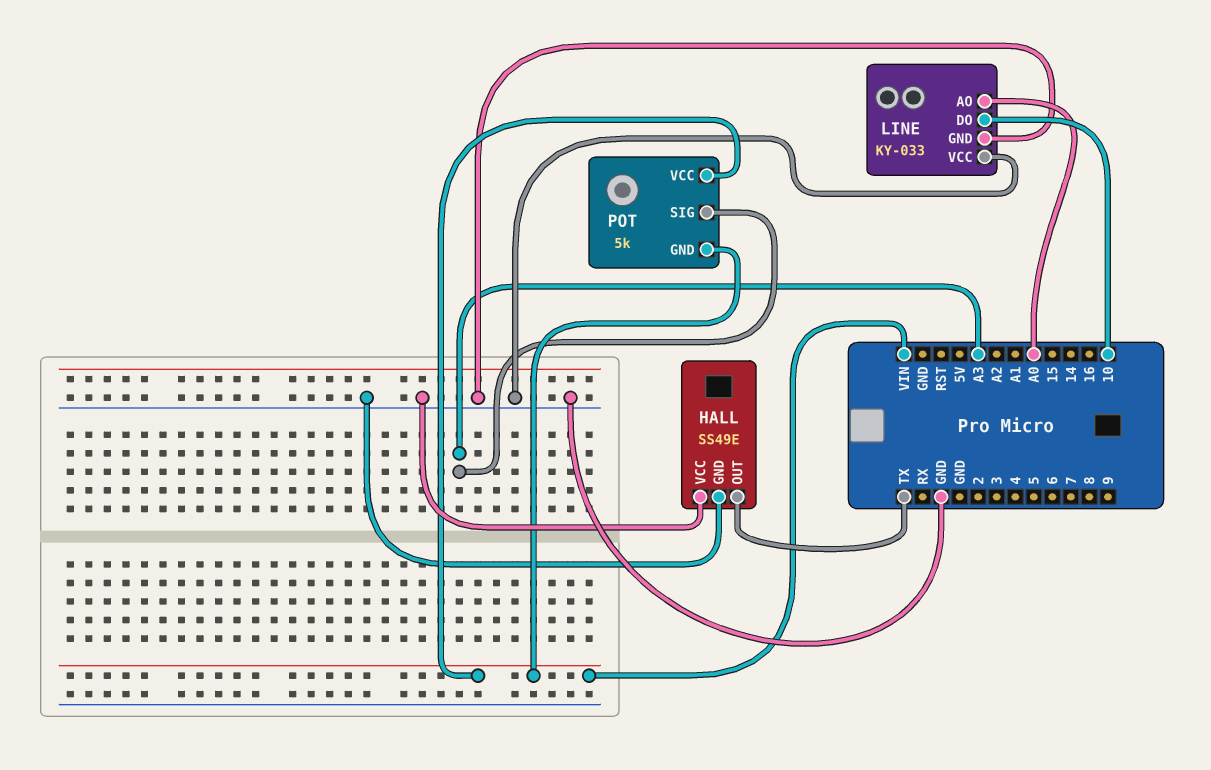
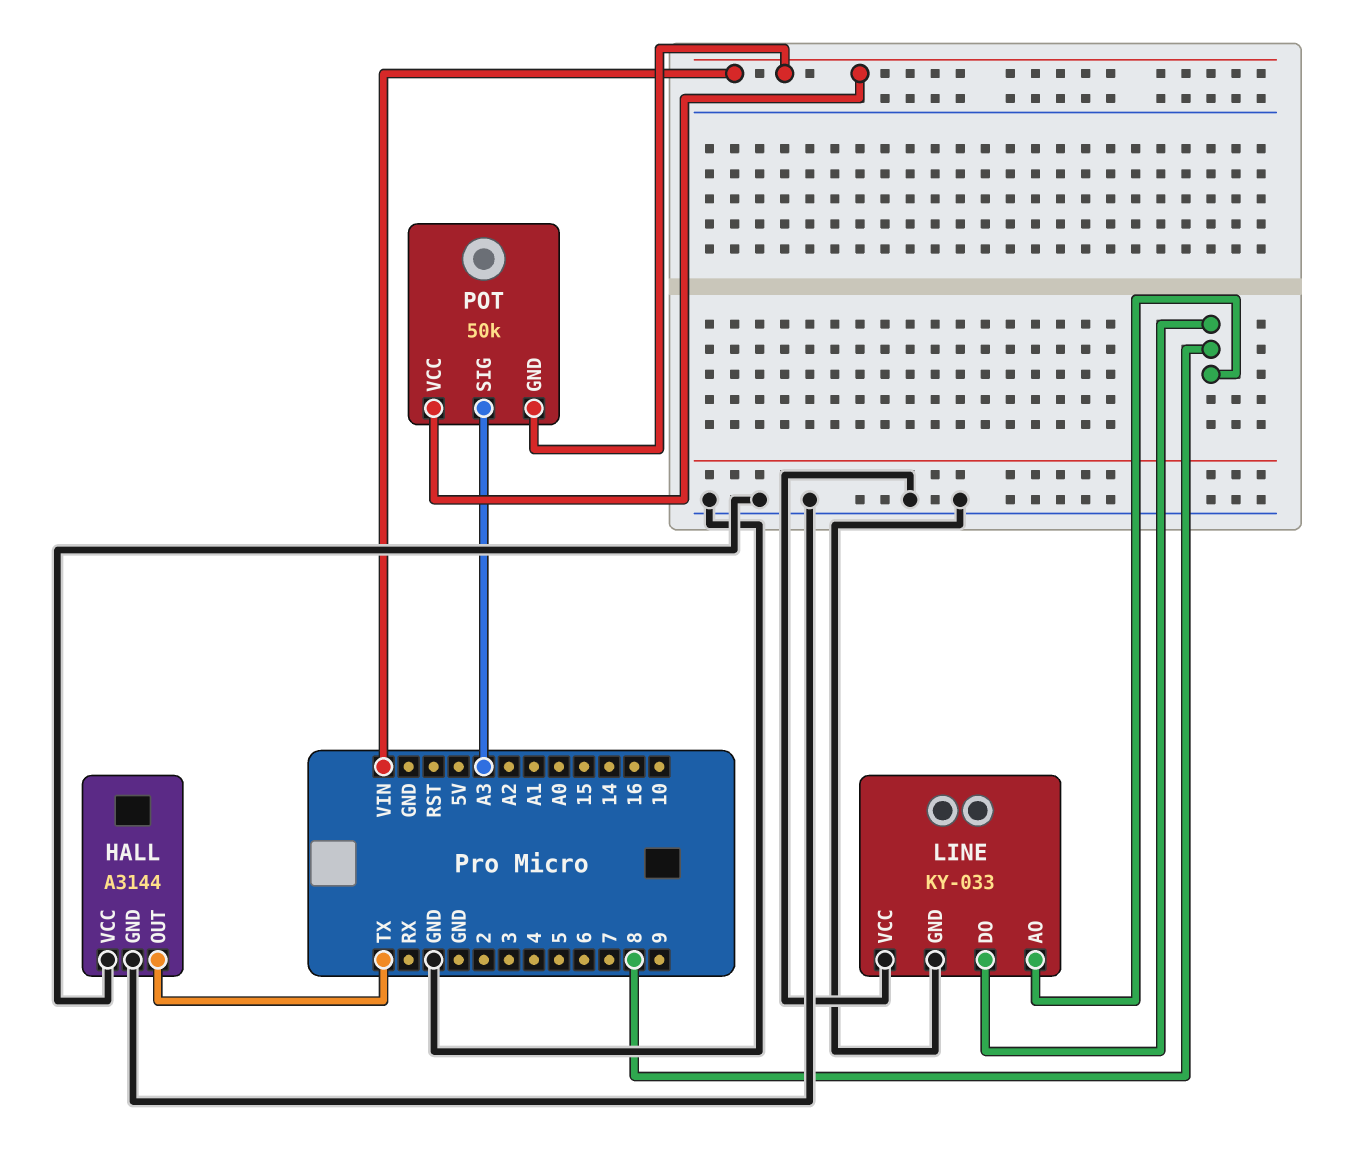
HALL: SS49E -> A3144
LINE pin AO: A0 -> 8
LINE pin DO: 10 -> 8
POT: 5k -> 50k

